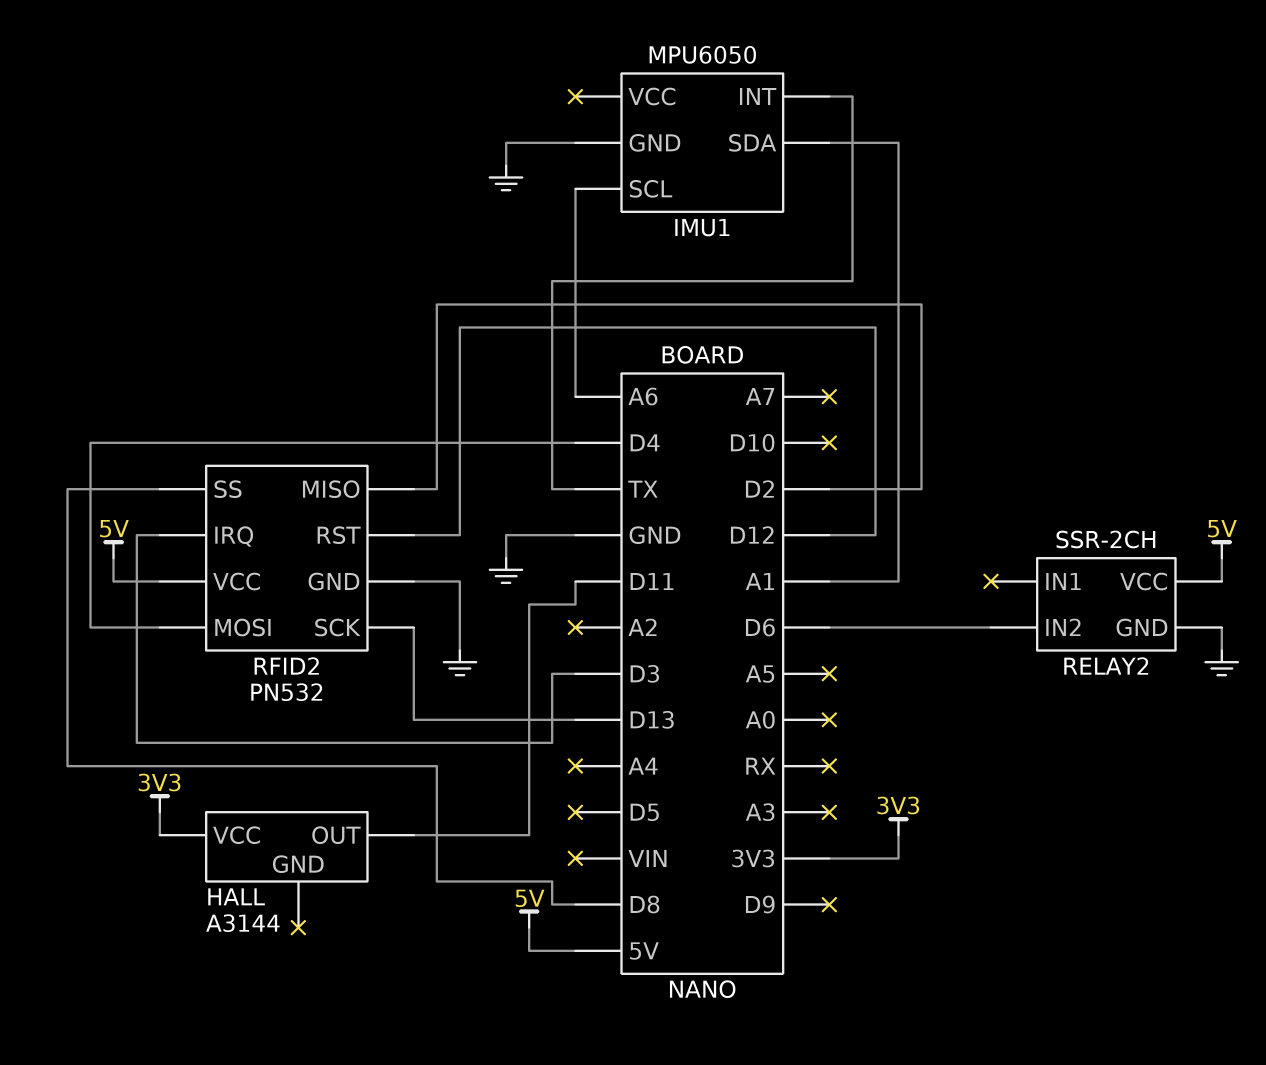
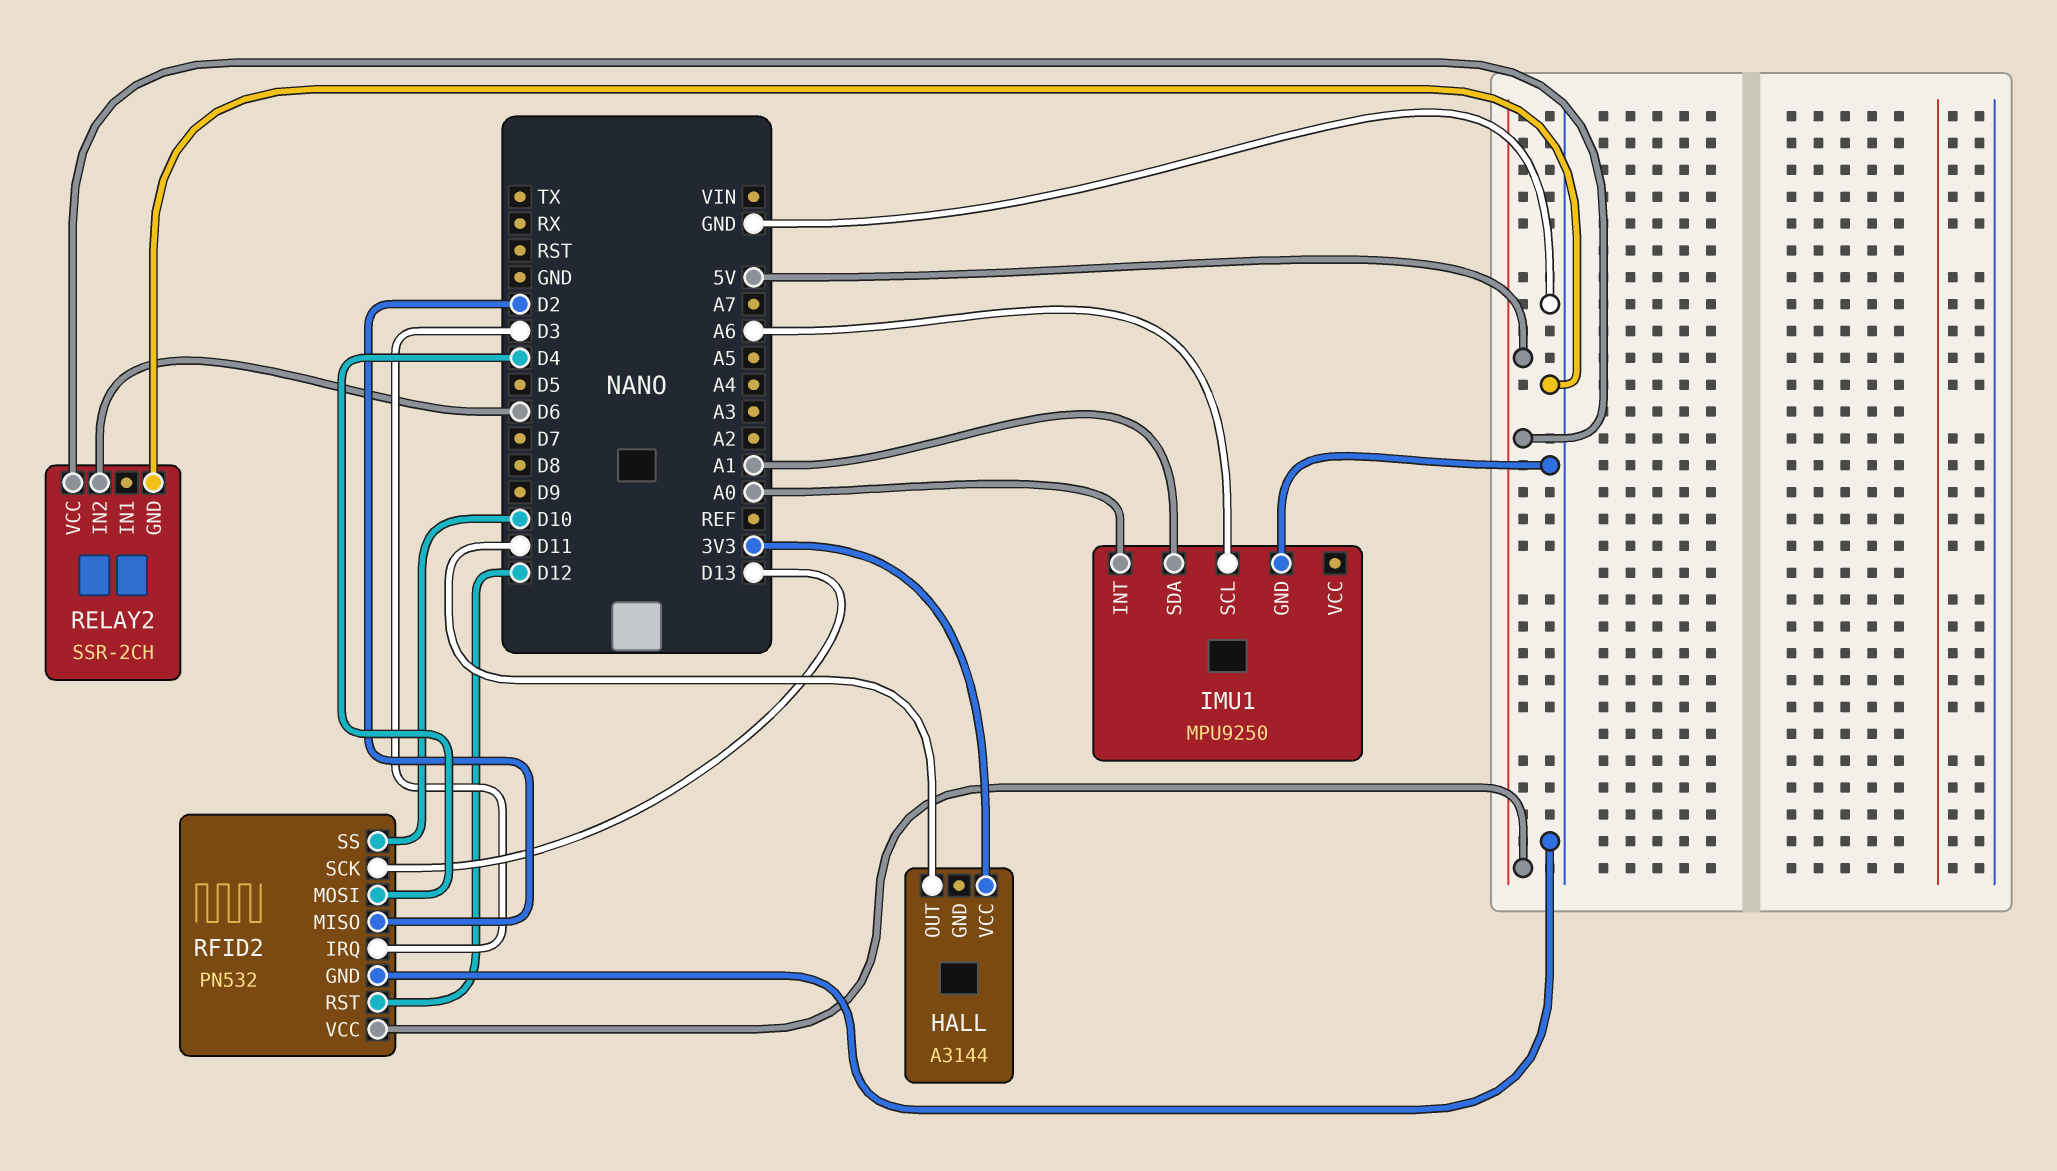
IMU1: MPU6050 -> MPU9250
IMU1 pin INT: TX -> A0
RFID2 pin SS: D8 -> D10

